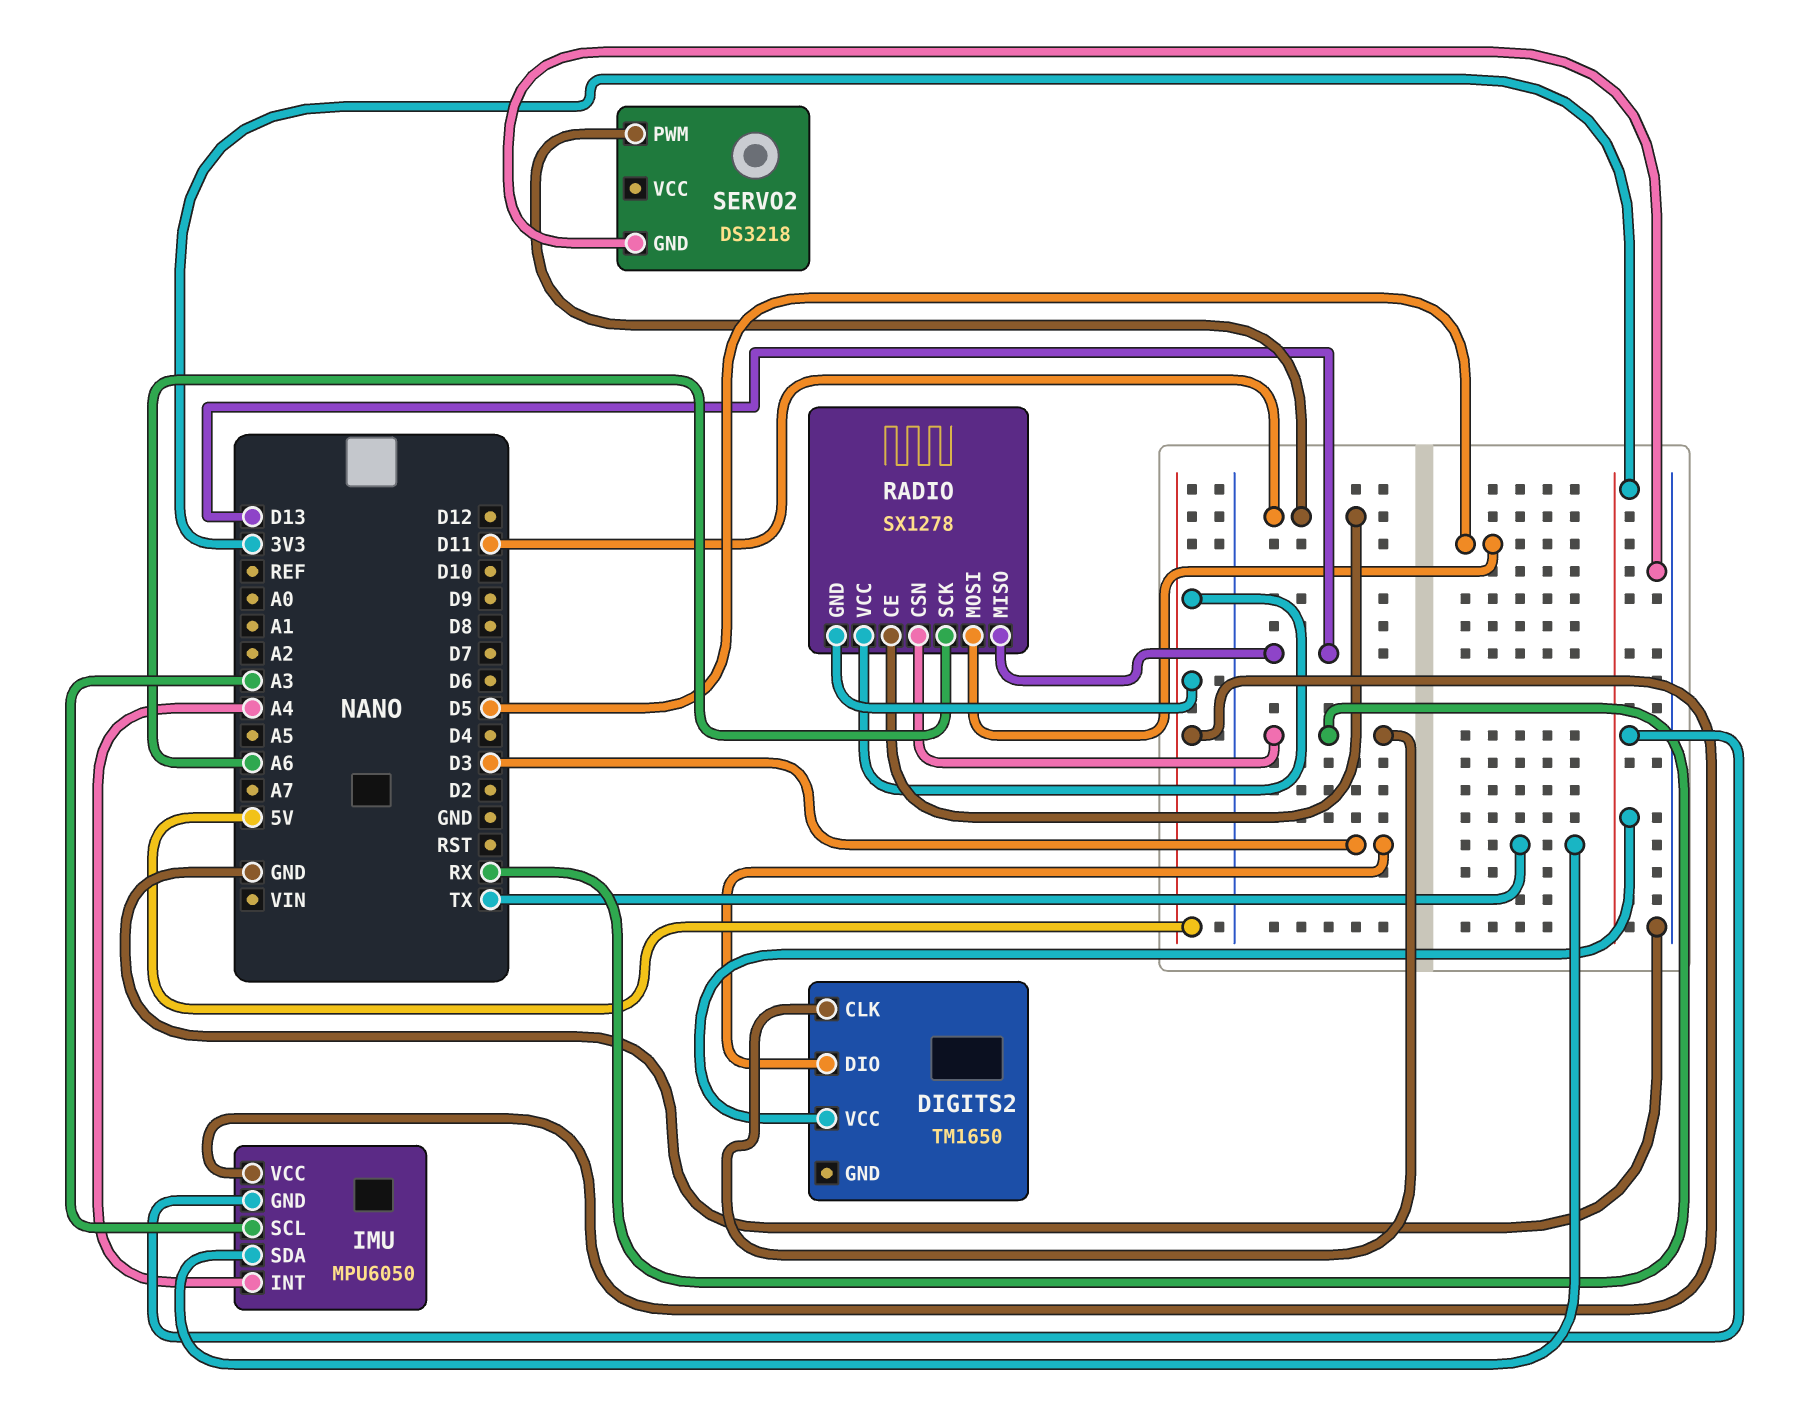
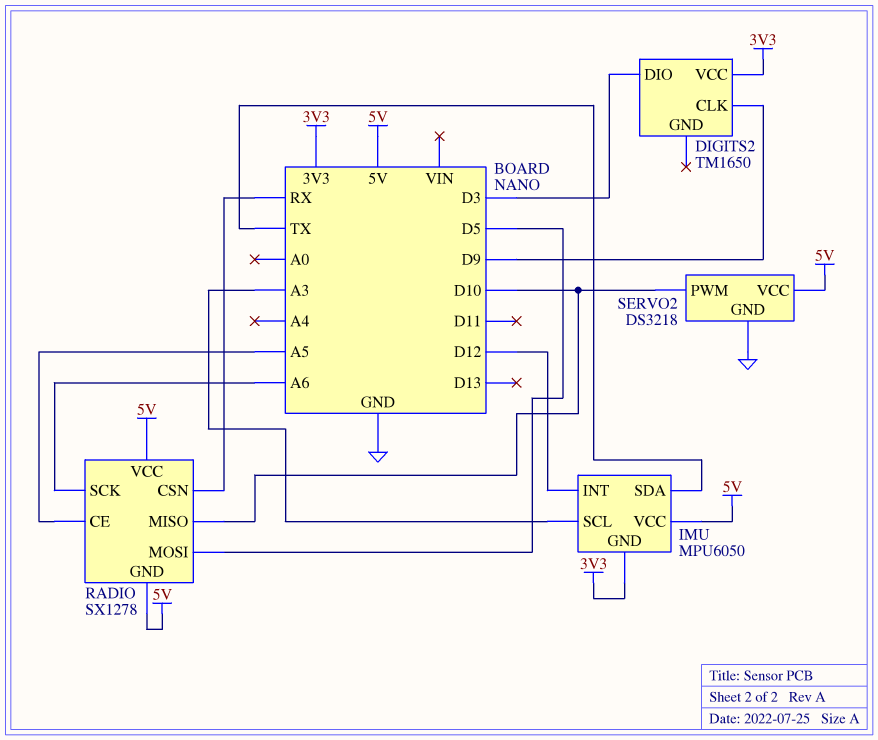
DIGITS2 pin CLK: RX -> D9
IMU pin INT: A4 -> D12
RADIO pin CE: D11 -> A5
RADIO pin MISO: D13 -> D10
SERVO2 pin PWM: D11 -> D10
SERVO2 pin VCC: none -> 5V

